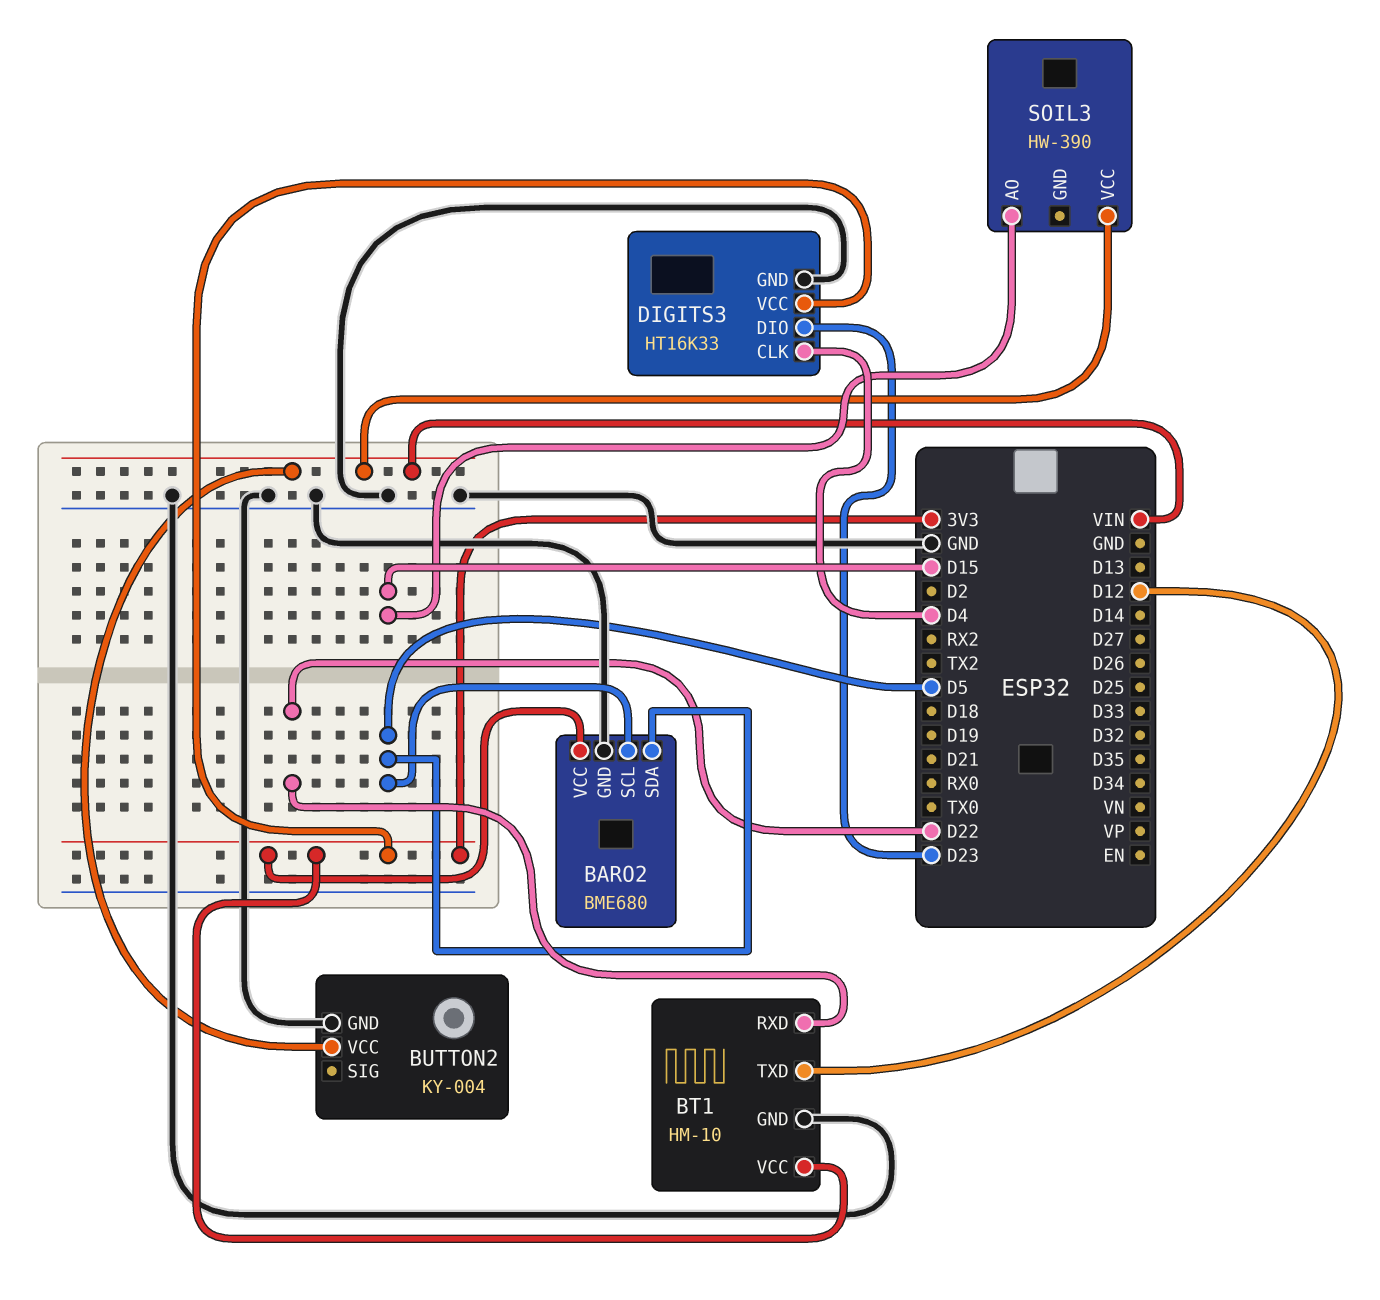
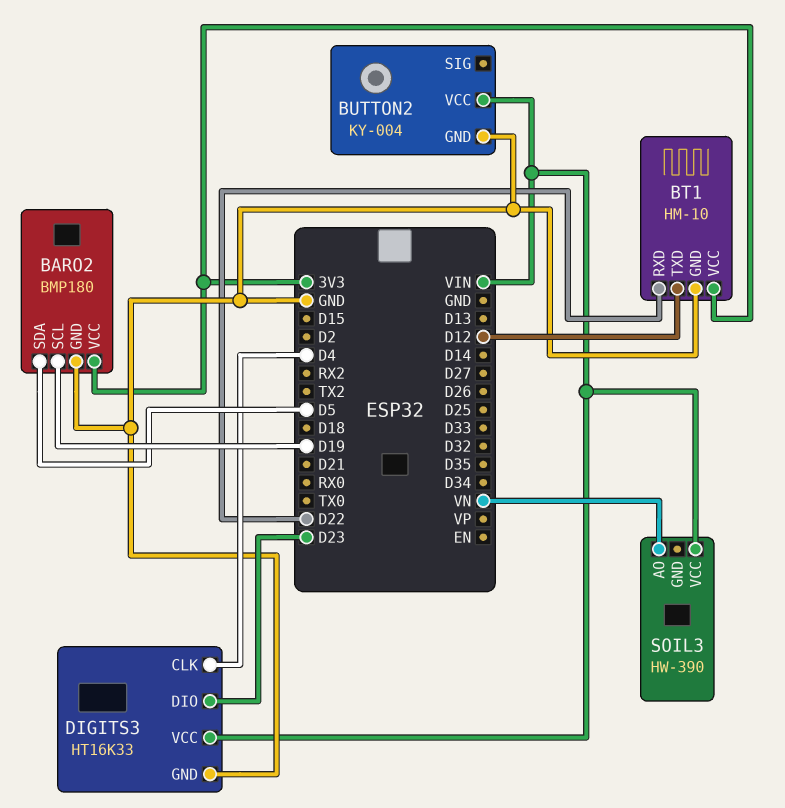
BARO2: BME680 -> BMP180
BARO2 pin SCL: D5 -> D19
DIGITS3 pin VCC: 3V3 -> VIN
SOIL3 pin AO: D15 -> VN

